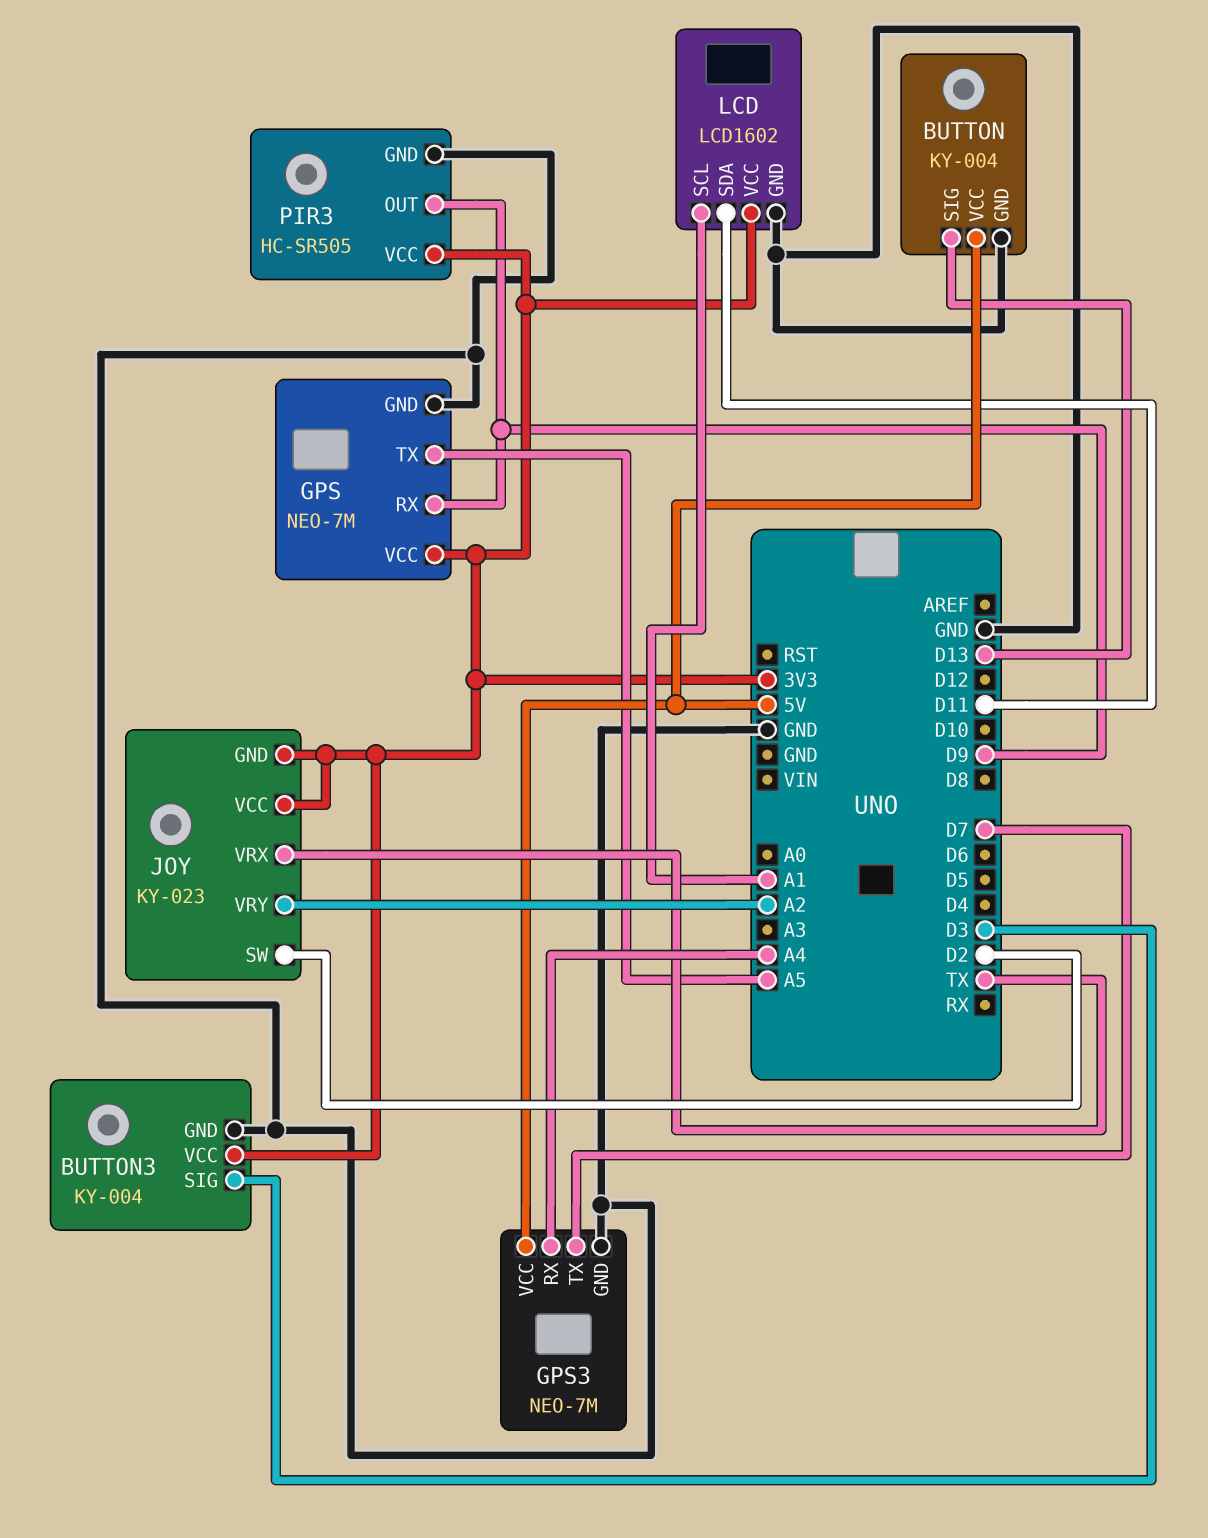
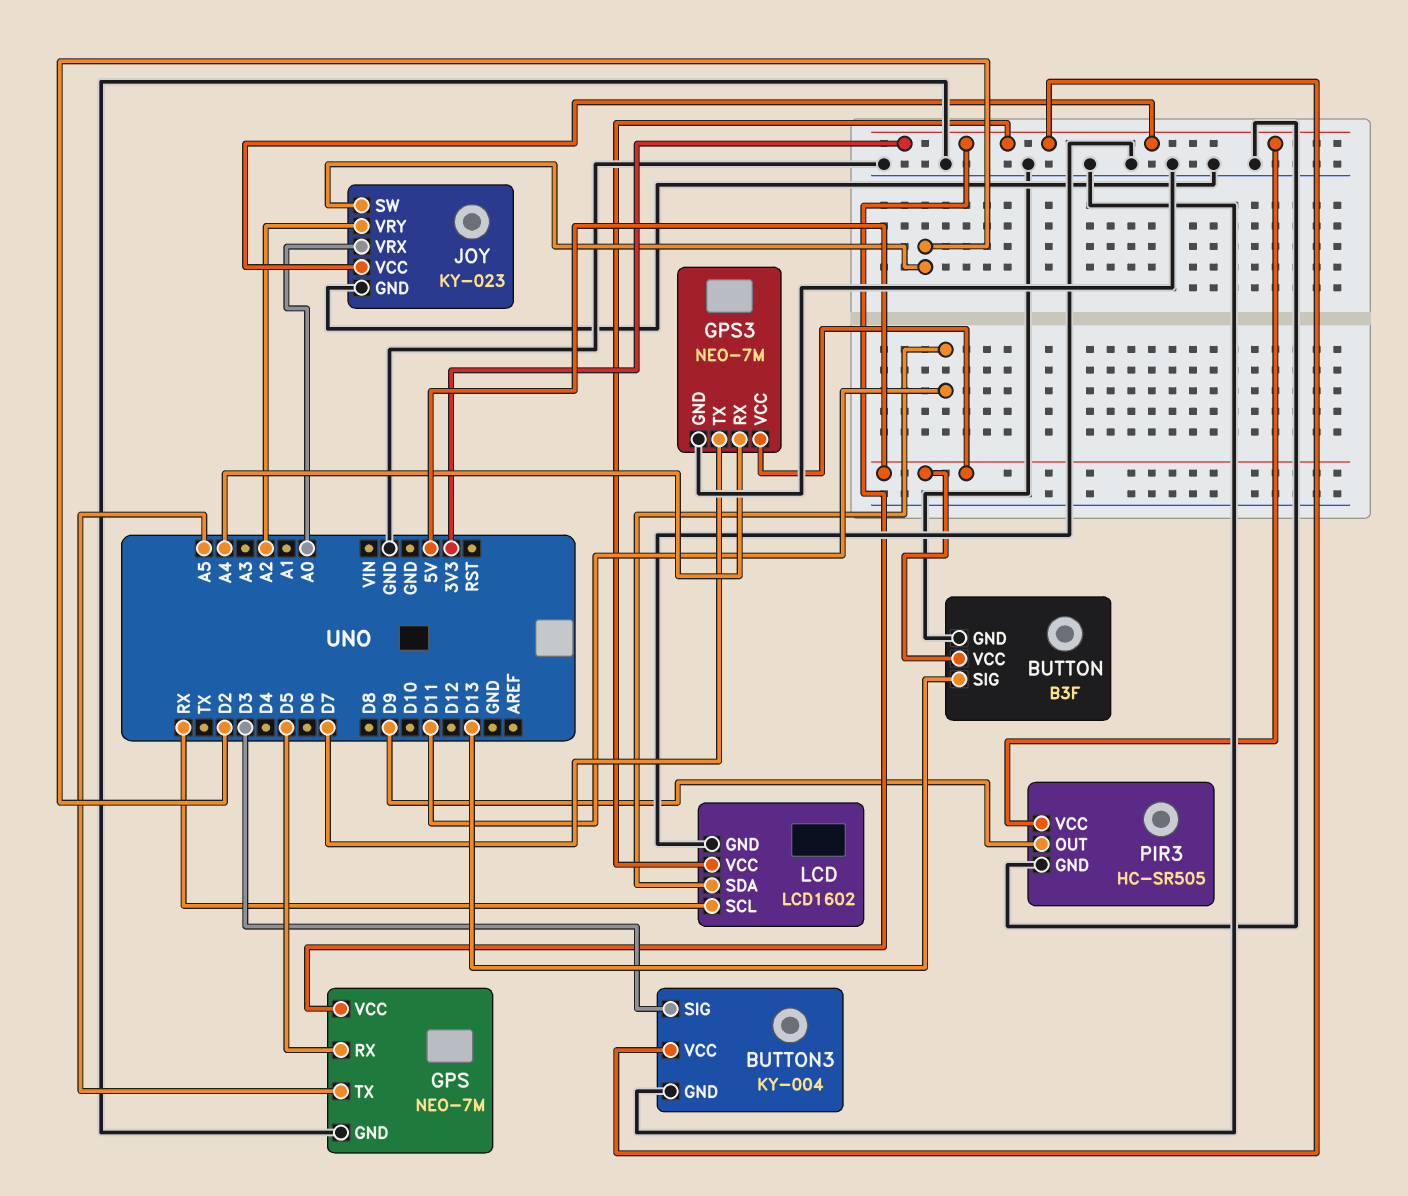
BUTTON: KY-004 -> B3F
GPS pin RX: D9 -> D5
JOY pin GND: 3V3 -> GND
JOY pin VRX: TX -> A0
LCD pin SCL: A1 -> RX

